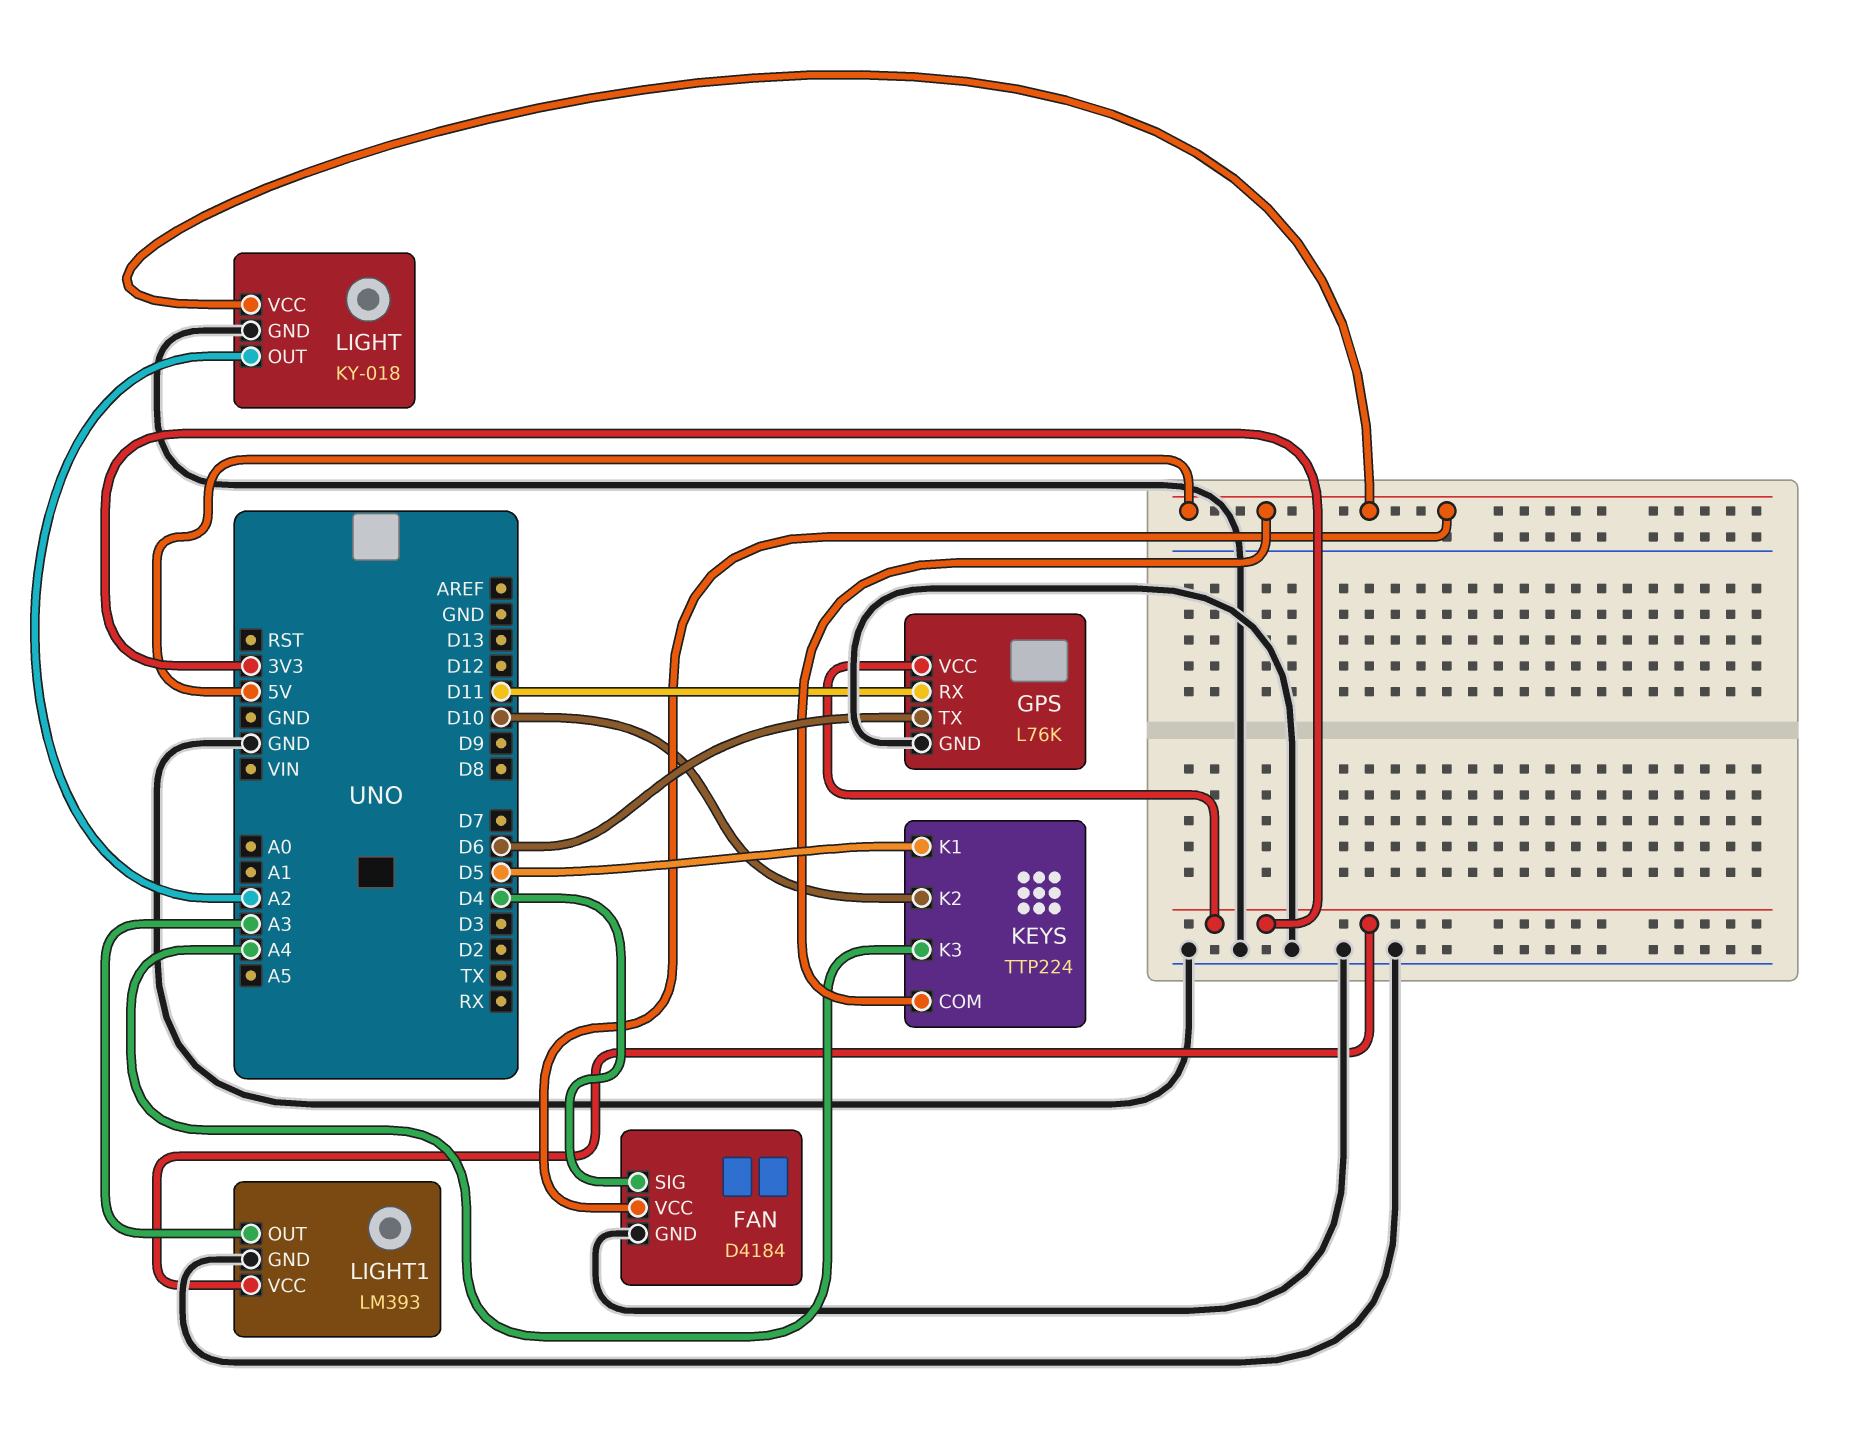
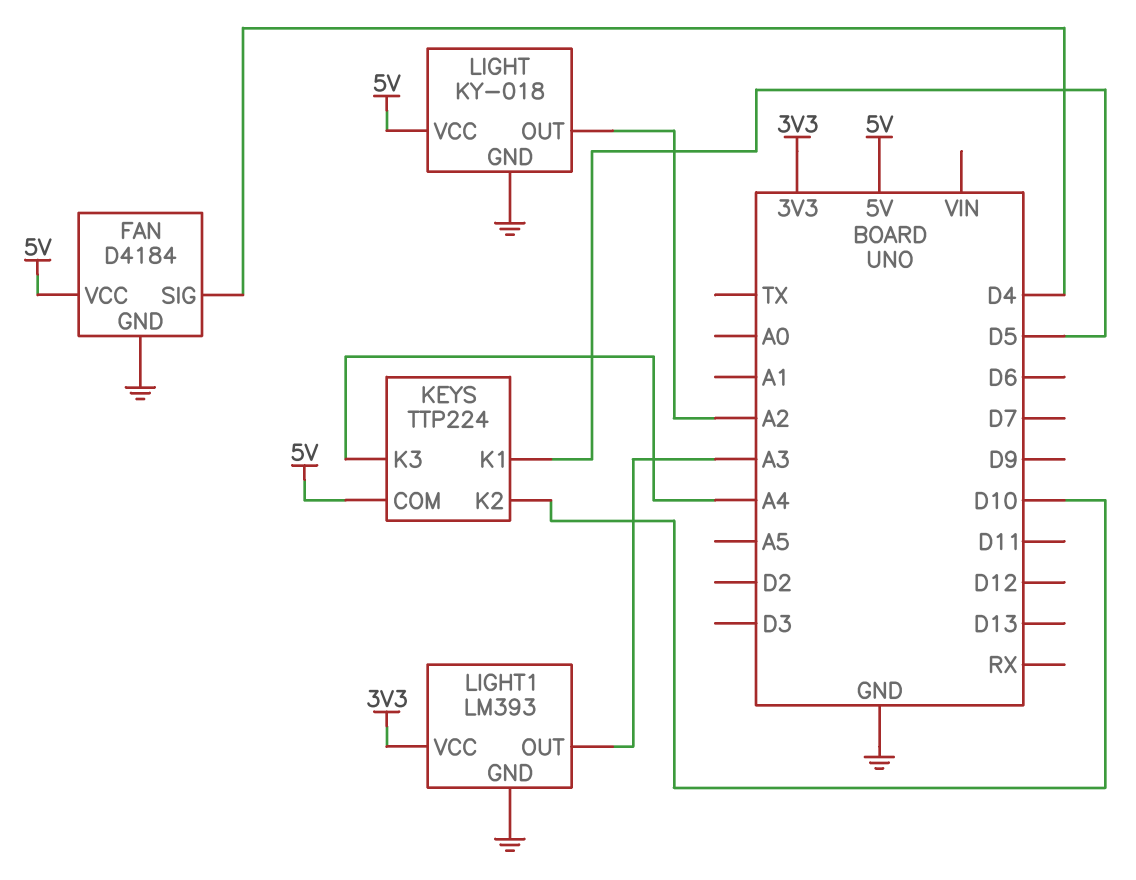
GPS: L76K -> none
GPS pin GND: GND -> none
GPS pin RX: D11 -> none
GPS pin TX: D6 -> none
GPS pin VCC: 3V3 -> none

